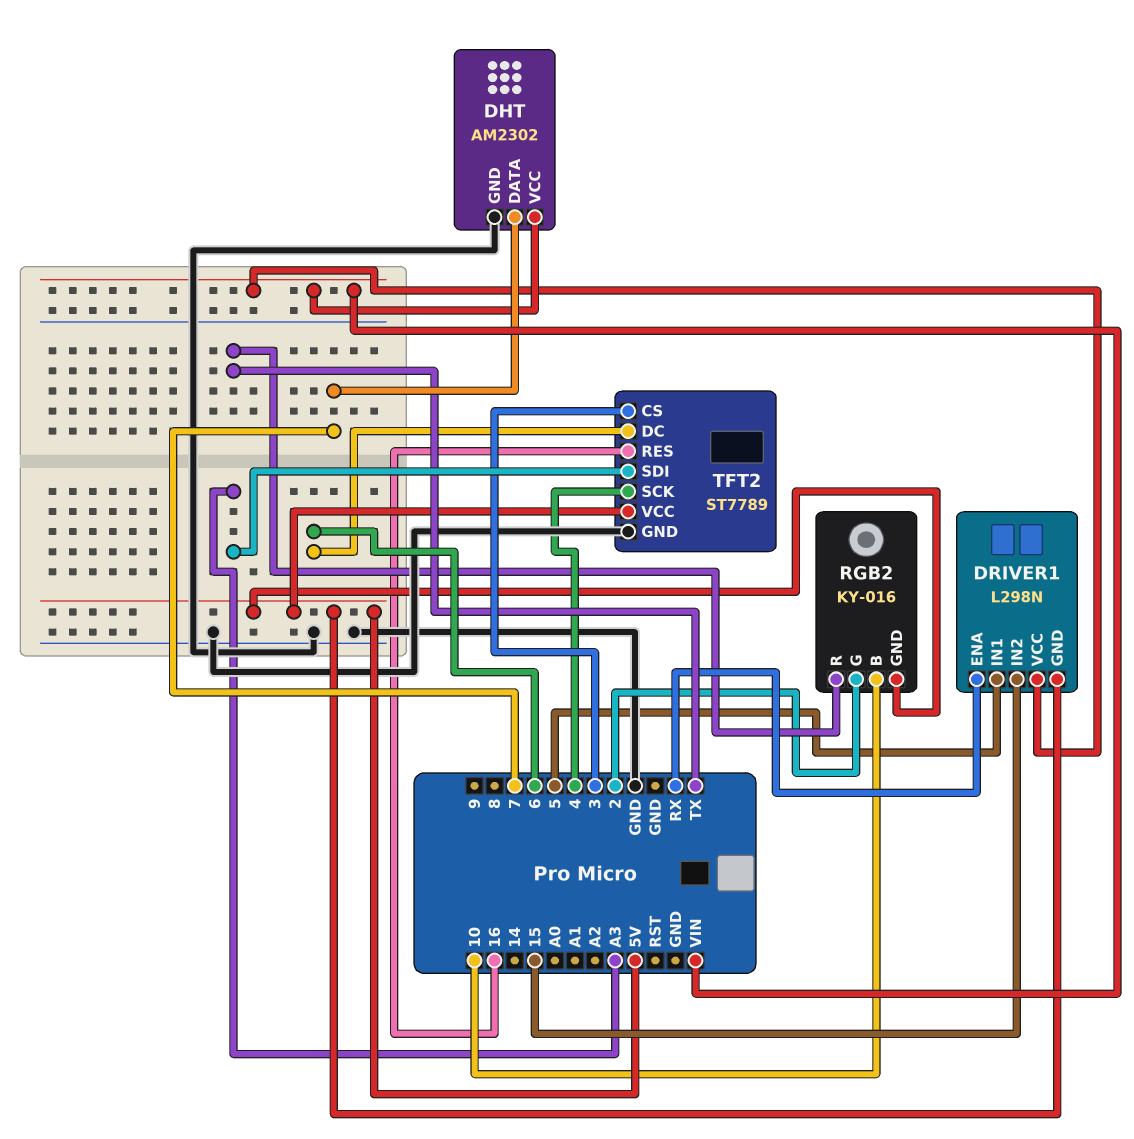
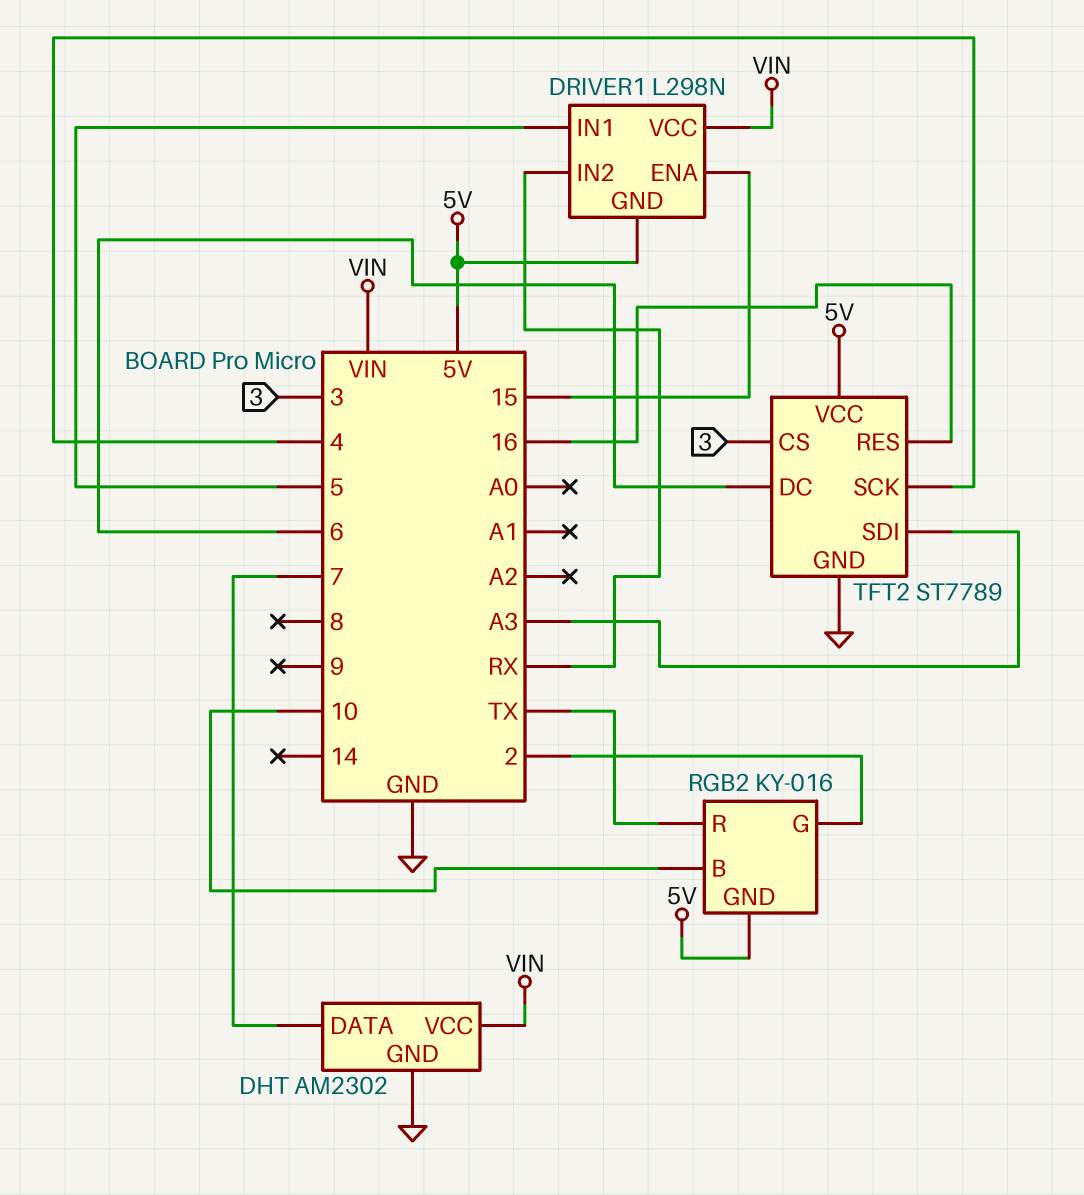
DRIVER1 pin ENA: RX -> 15
DRIVER1 pin IN2: 15 -> RX

